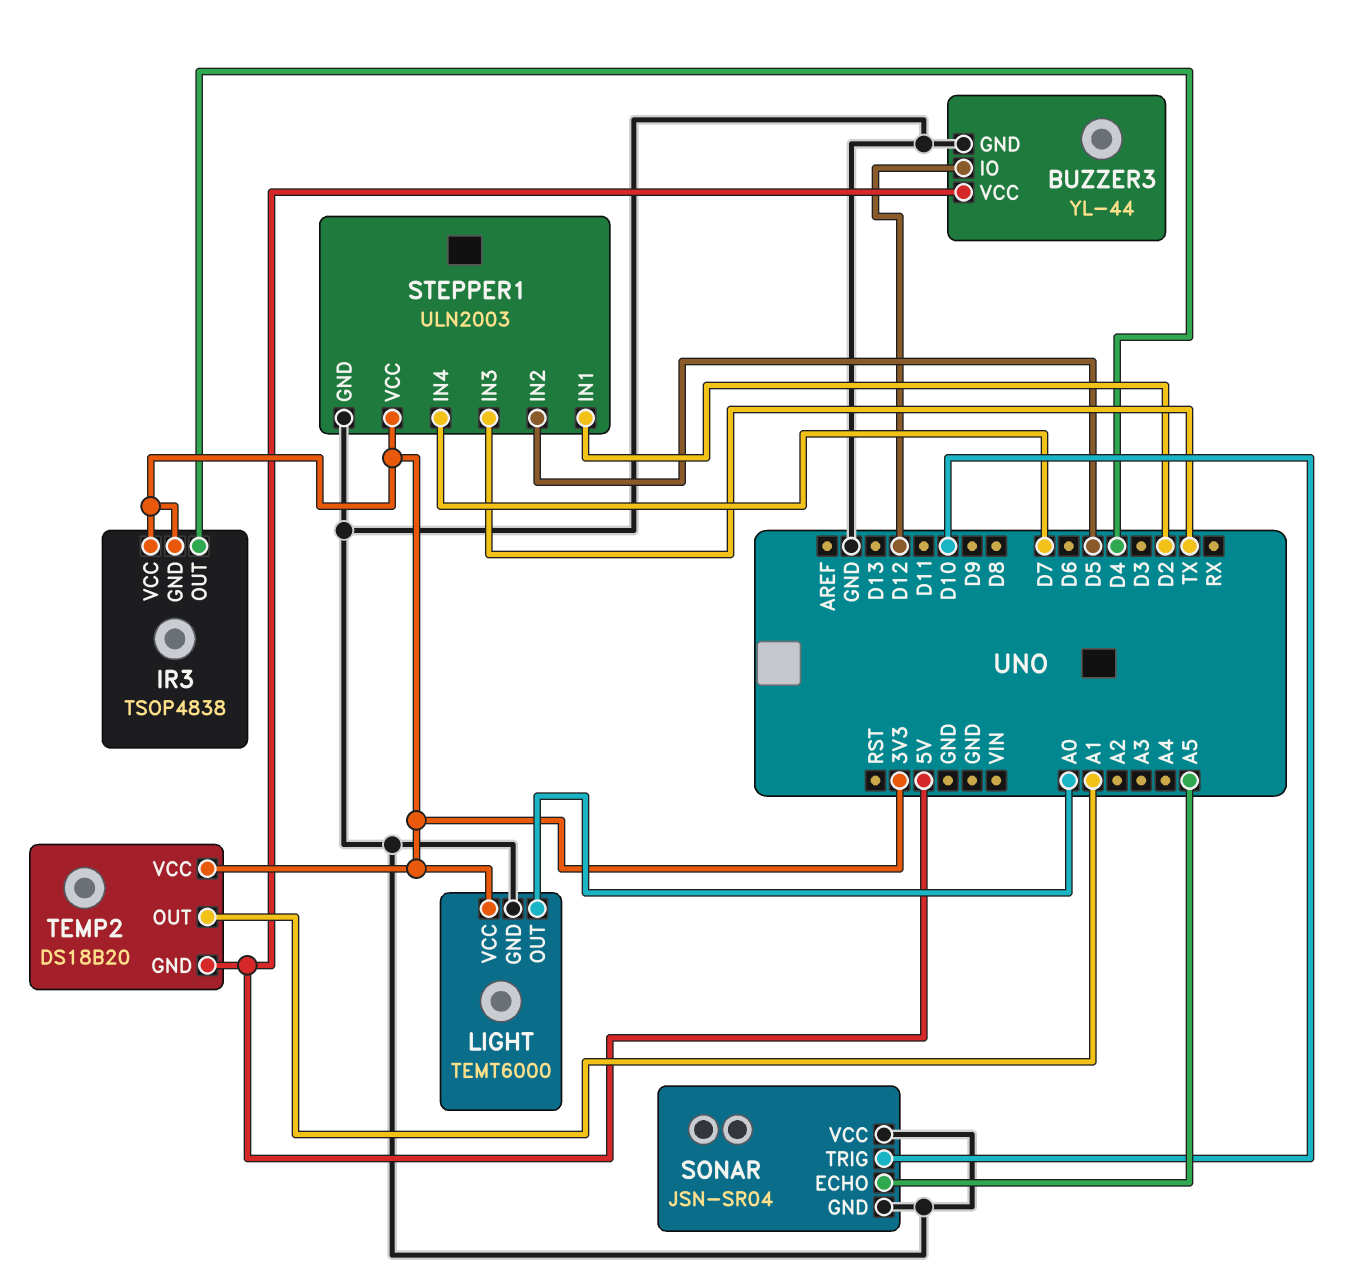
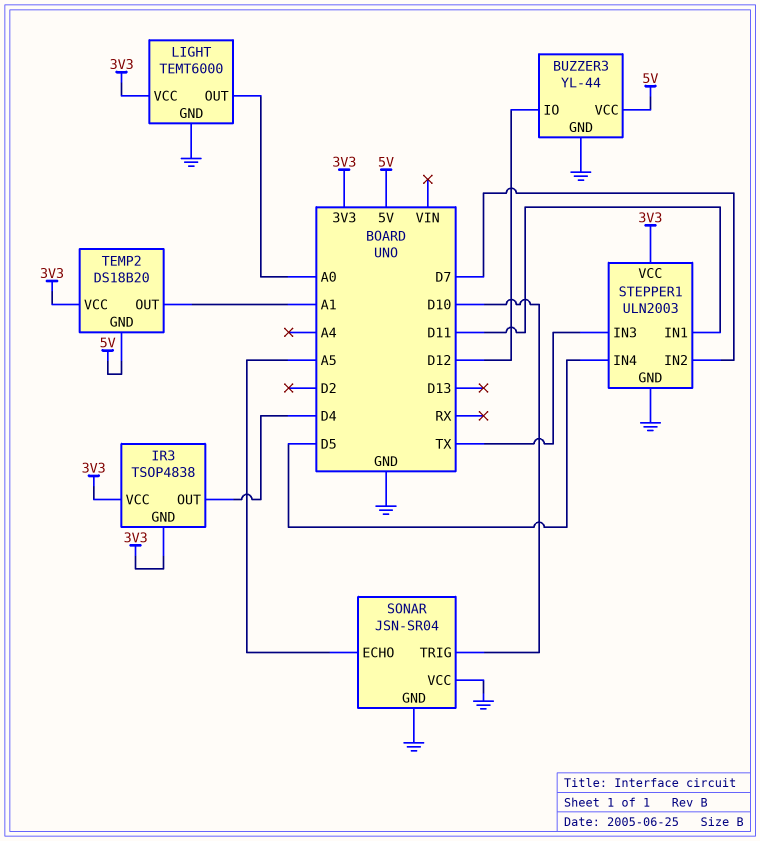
STEPPER1 pin IN1: D2 -> D11
STEPPER1 pin IN2: D5 -> D7
STEPPER1 pin IN4: D7 -> D5

